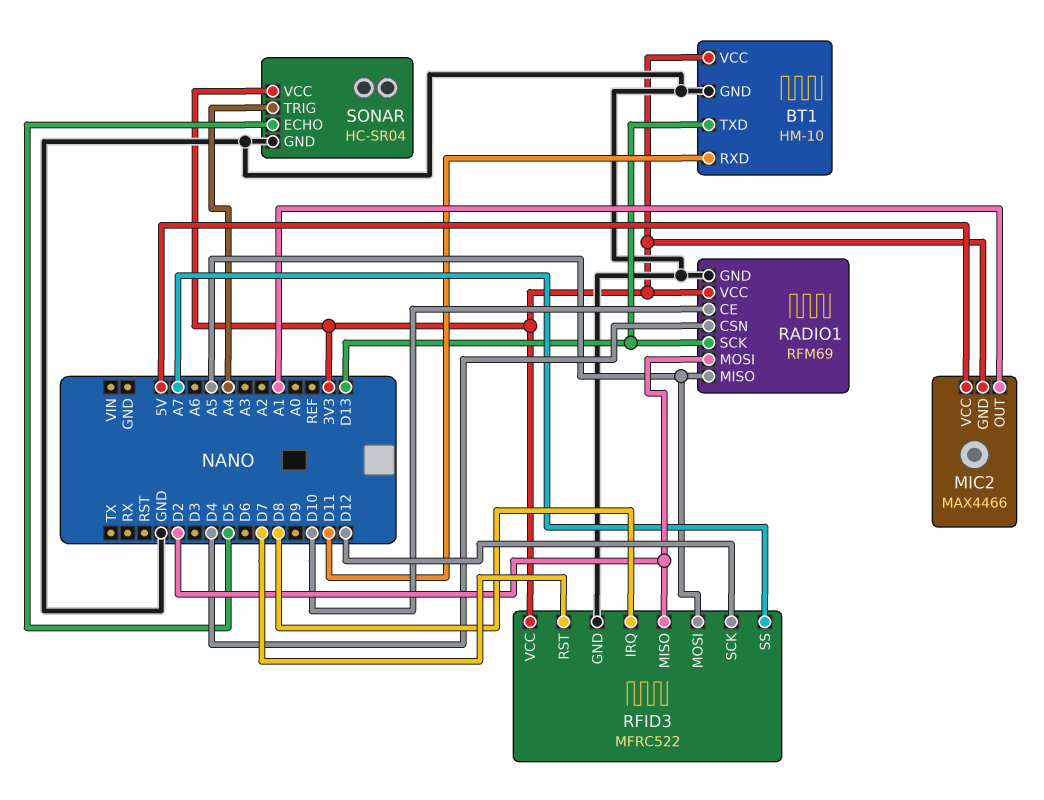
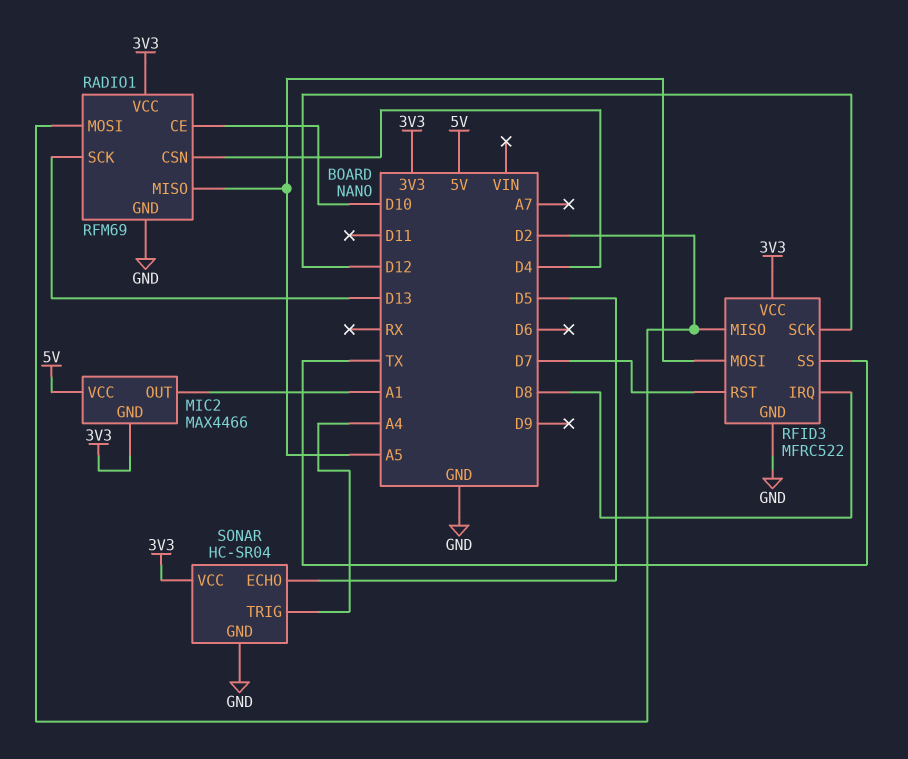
BT1: HM-10 -> none
BT1 pin GND: GND -> none
BT1 pin RXD: D11 -> none
BT1 pin TXD: D13 -> none
BT1 pin VCC: 3V3 -> none
RFID3 pin SS: A7 -> TX

